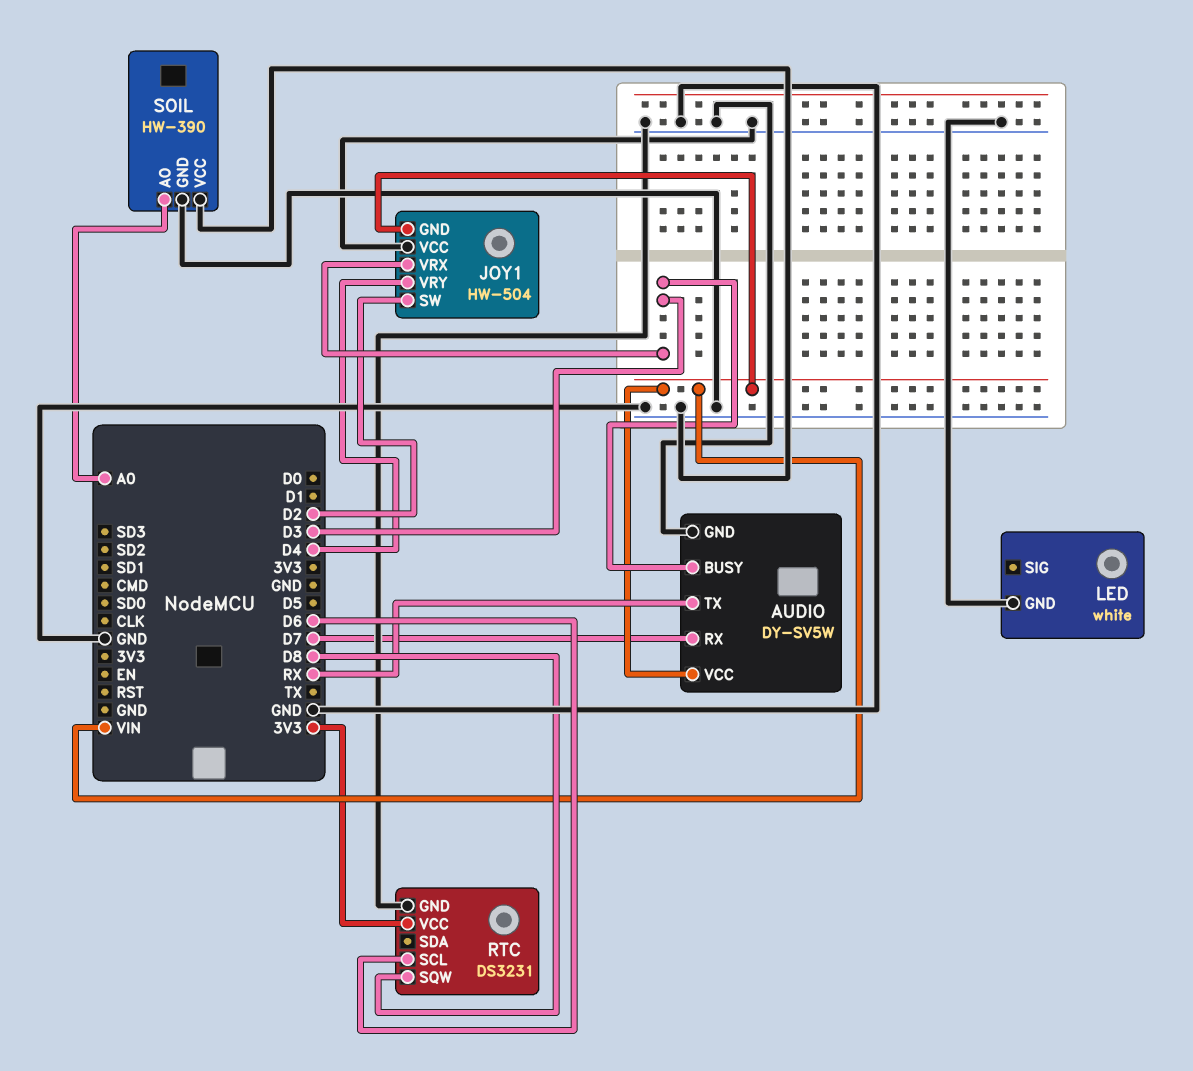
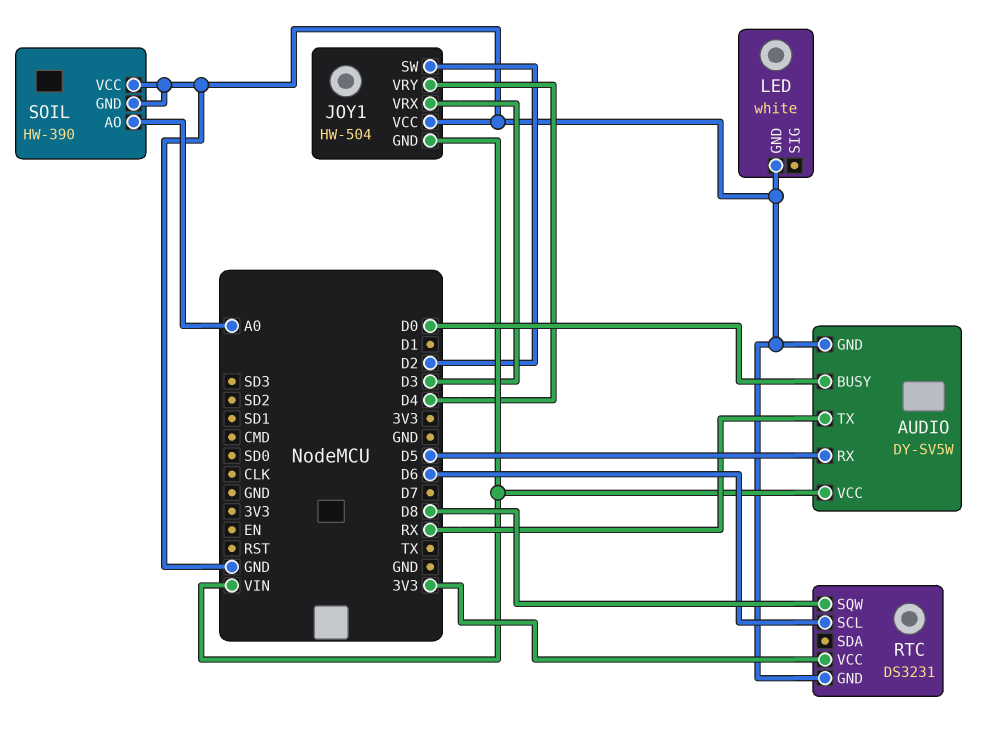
AUDIO pin BUSY: D3 -> D0
AUDIO pin RX: D7 -> D5

